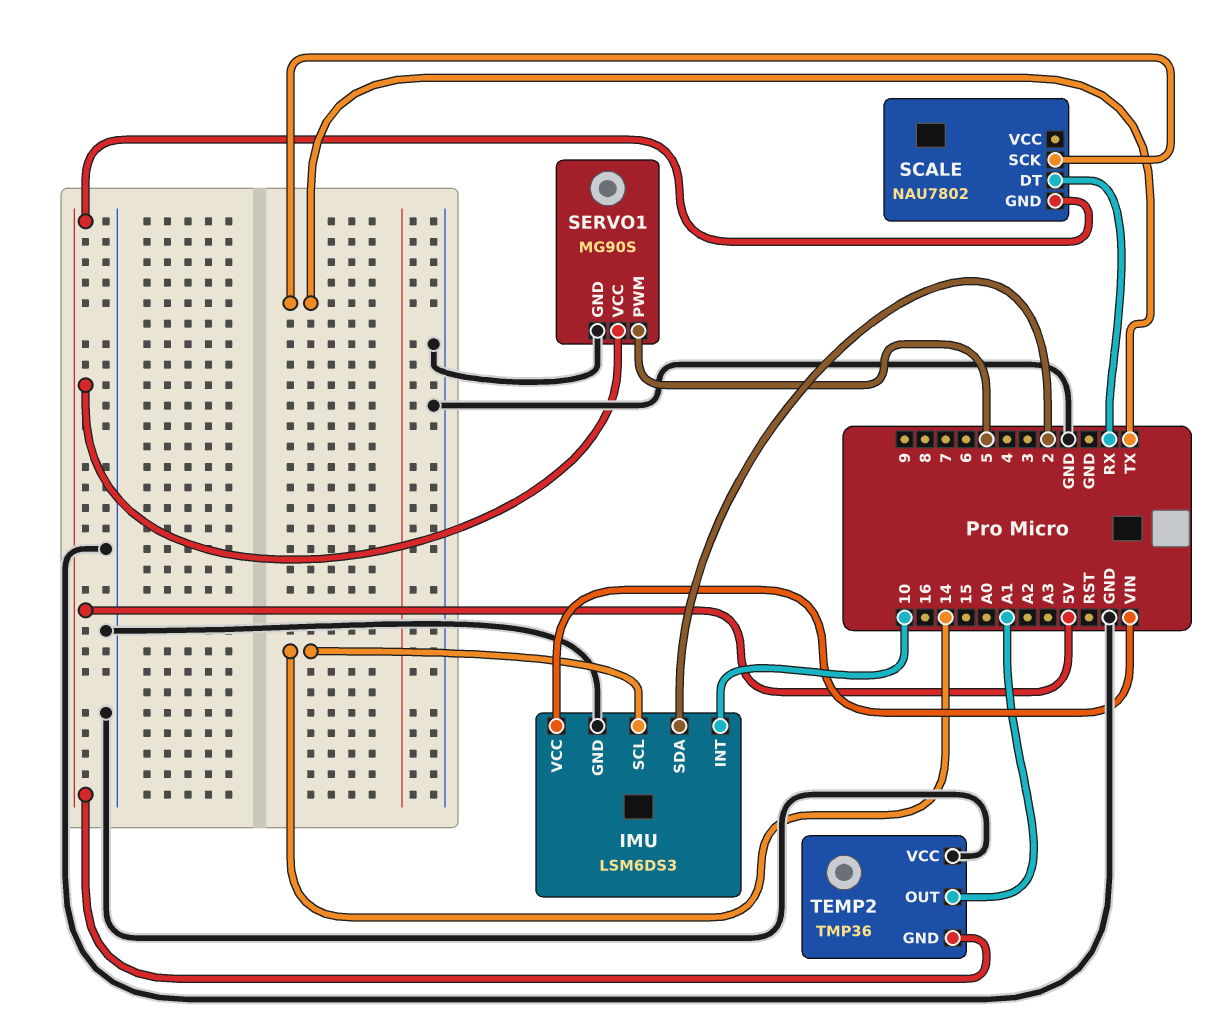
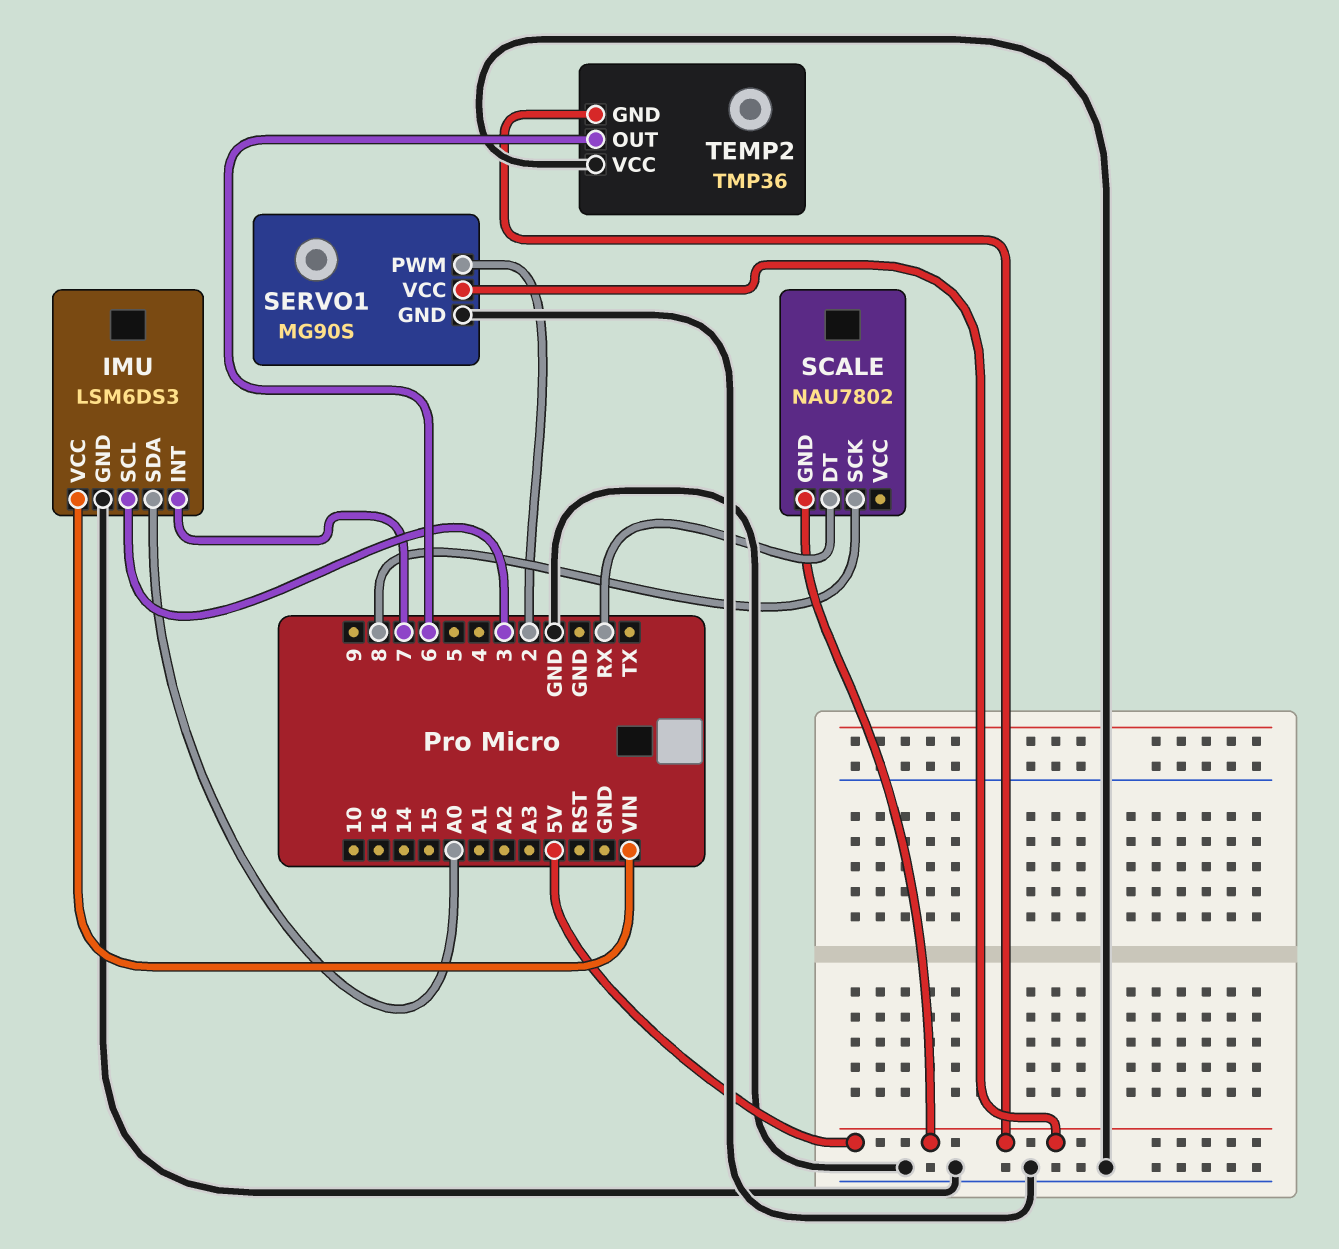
IMU pin INT: 10 -> 7
IMU pin SCL: 14 -> 3
IMU pin SDA: 2 -> A0
SCALE pin SCK: TX -> 8
SERVO1 pin PWM: 5 -> 2
TEMP2 pin OUT: A1 -> 6

